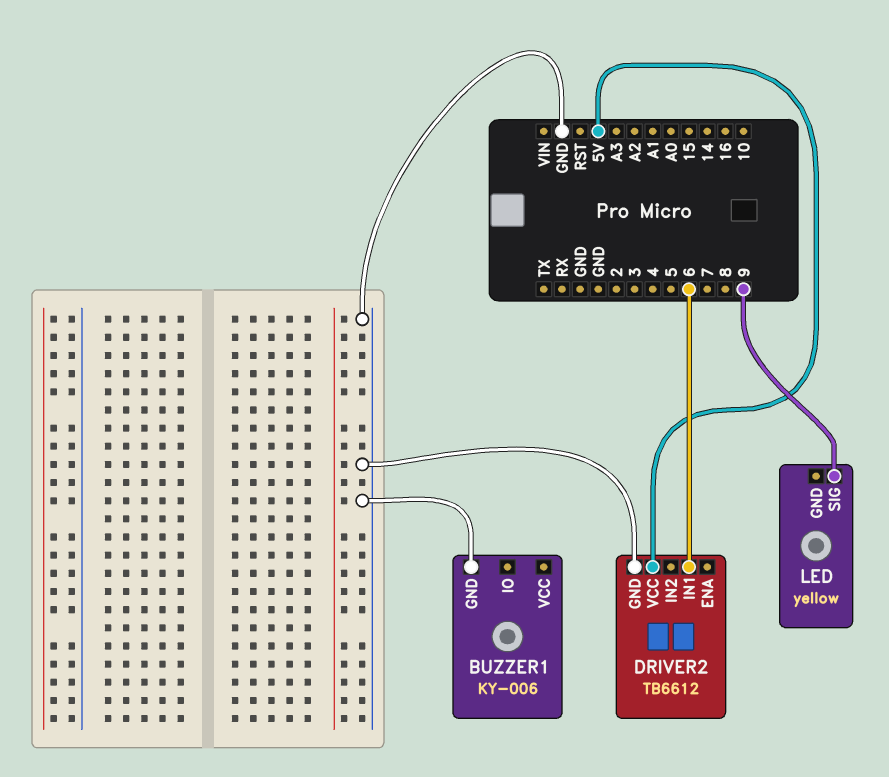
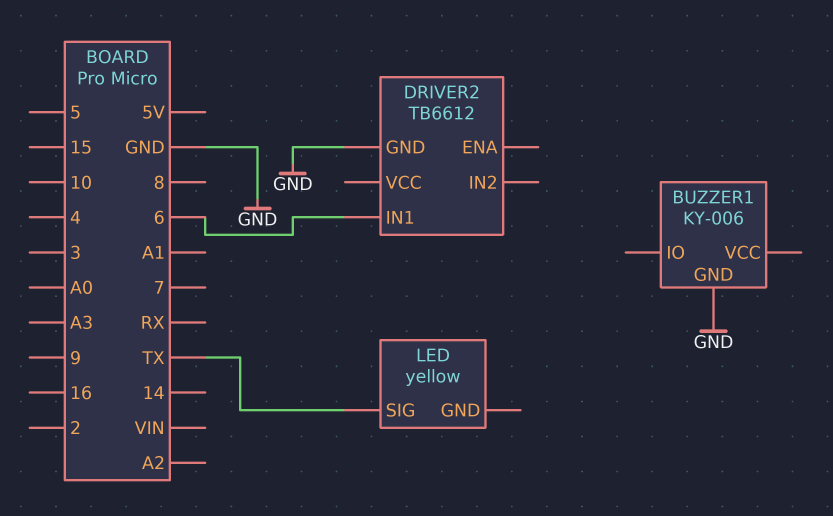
DRIVER2 pin VCC: 5V -> none
LED pin SIG: 9 -> TX

